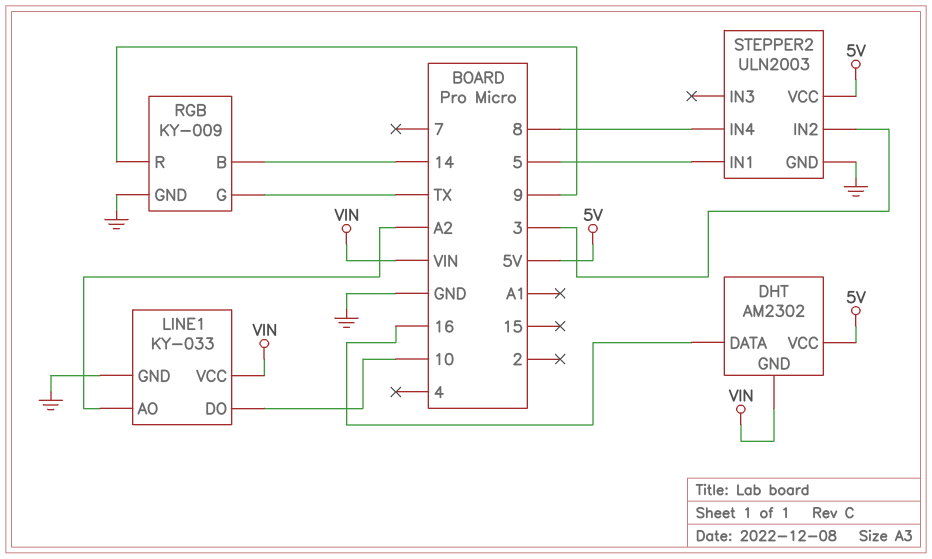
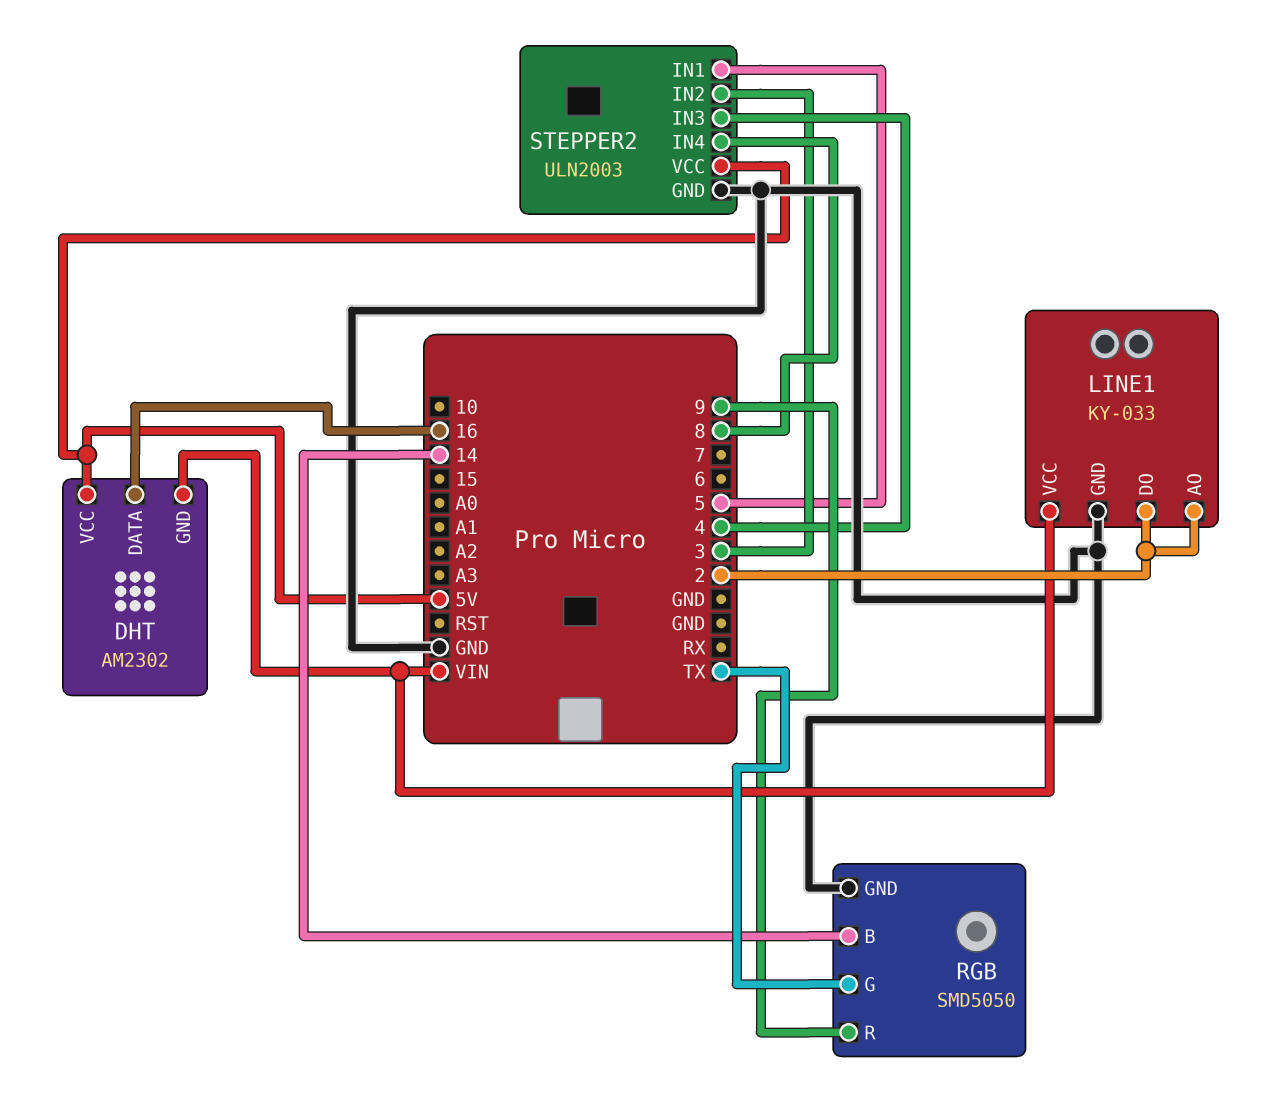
LINE1 pin AO: A2 -> 2
LINE1 pin DO: 10 -> 2
RGB: KY-009 -> SMD5050
STEPPER2 pin IN3: none -> 4

